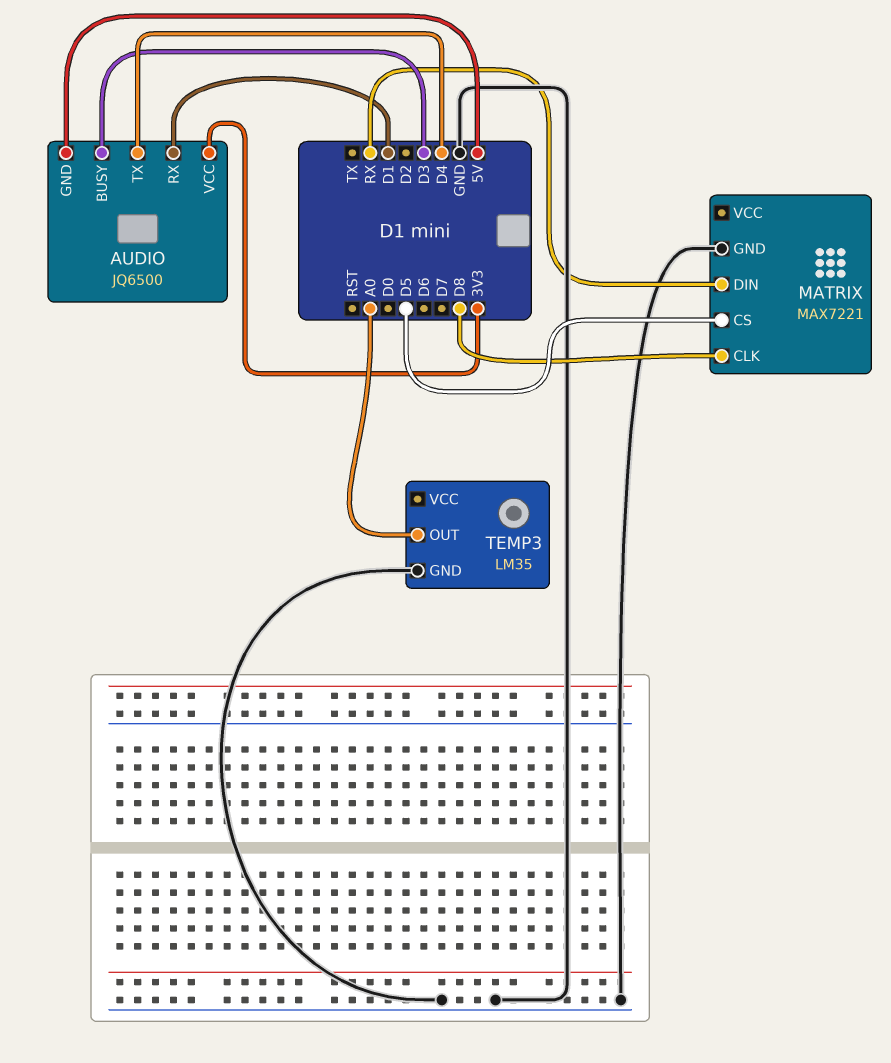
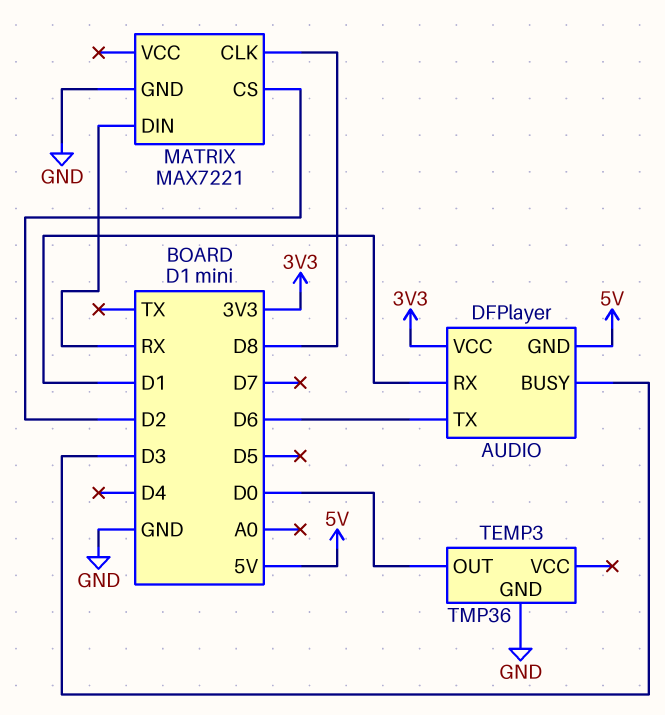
AUDIO: JQ6500 -> DFPlayer
AUDIO pin TX: D4 -> D6
MATRIX pin CS: D5 -> D2
TEMP3: LM35 -> TMP36
TEMP3 pin OUT: A0 -> D0

